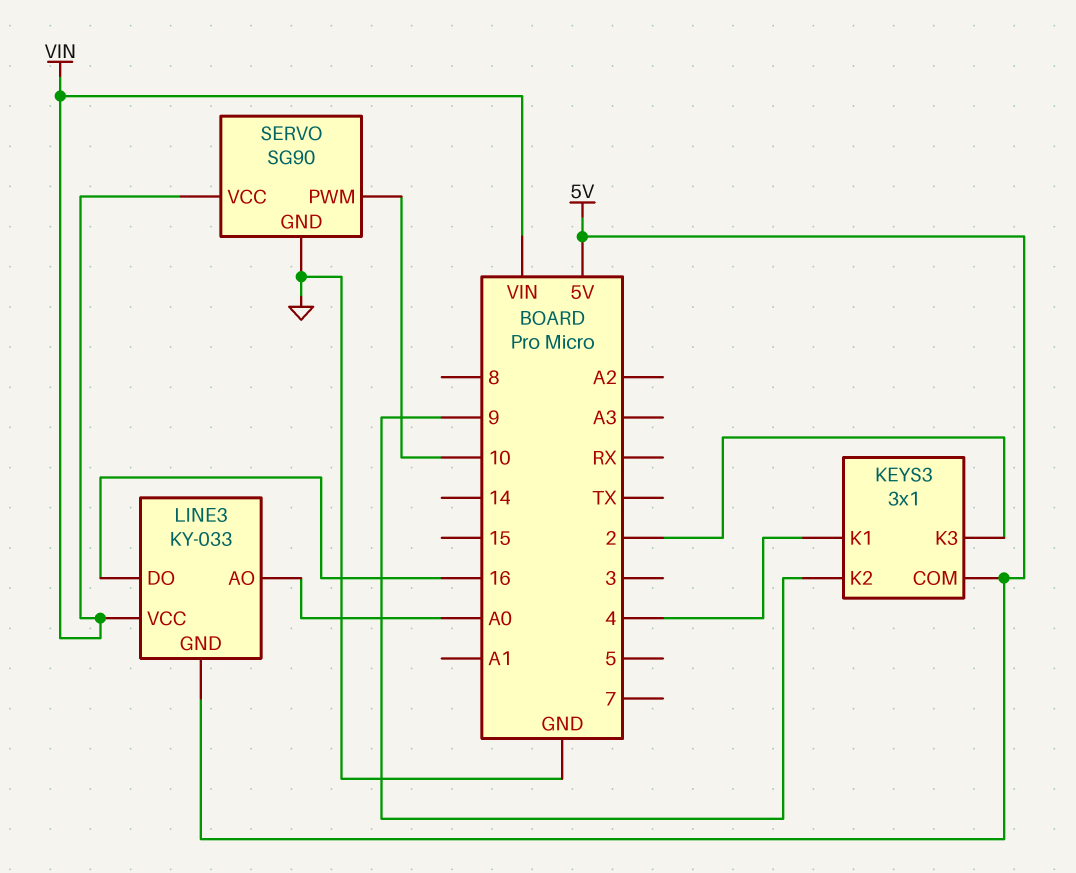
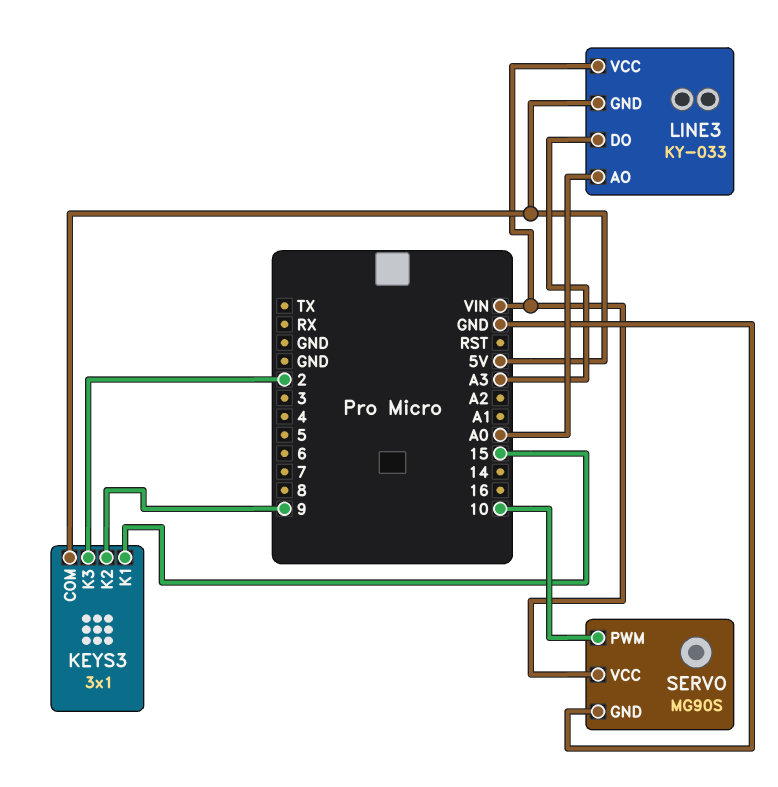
KEYS3 pin K1: 4 -> 15
LINE3 pin DO: 16 -> A3
SERVO: SG90 -> MG90S

